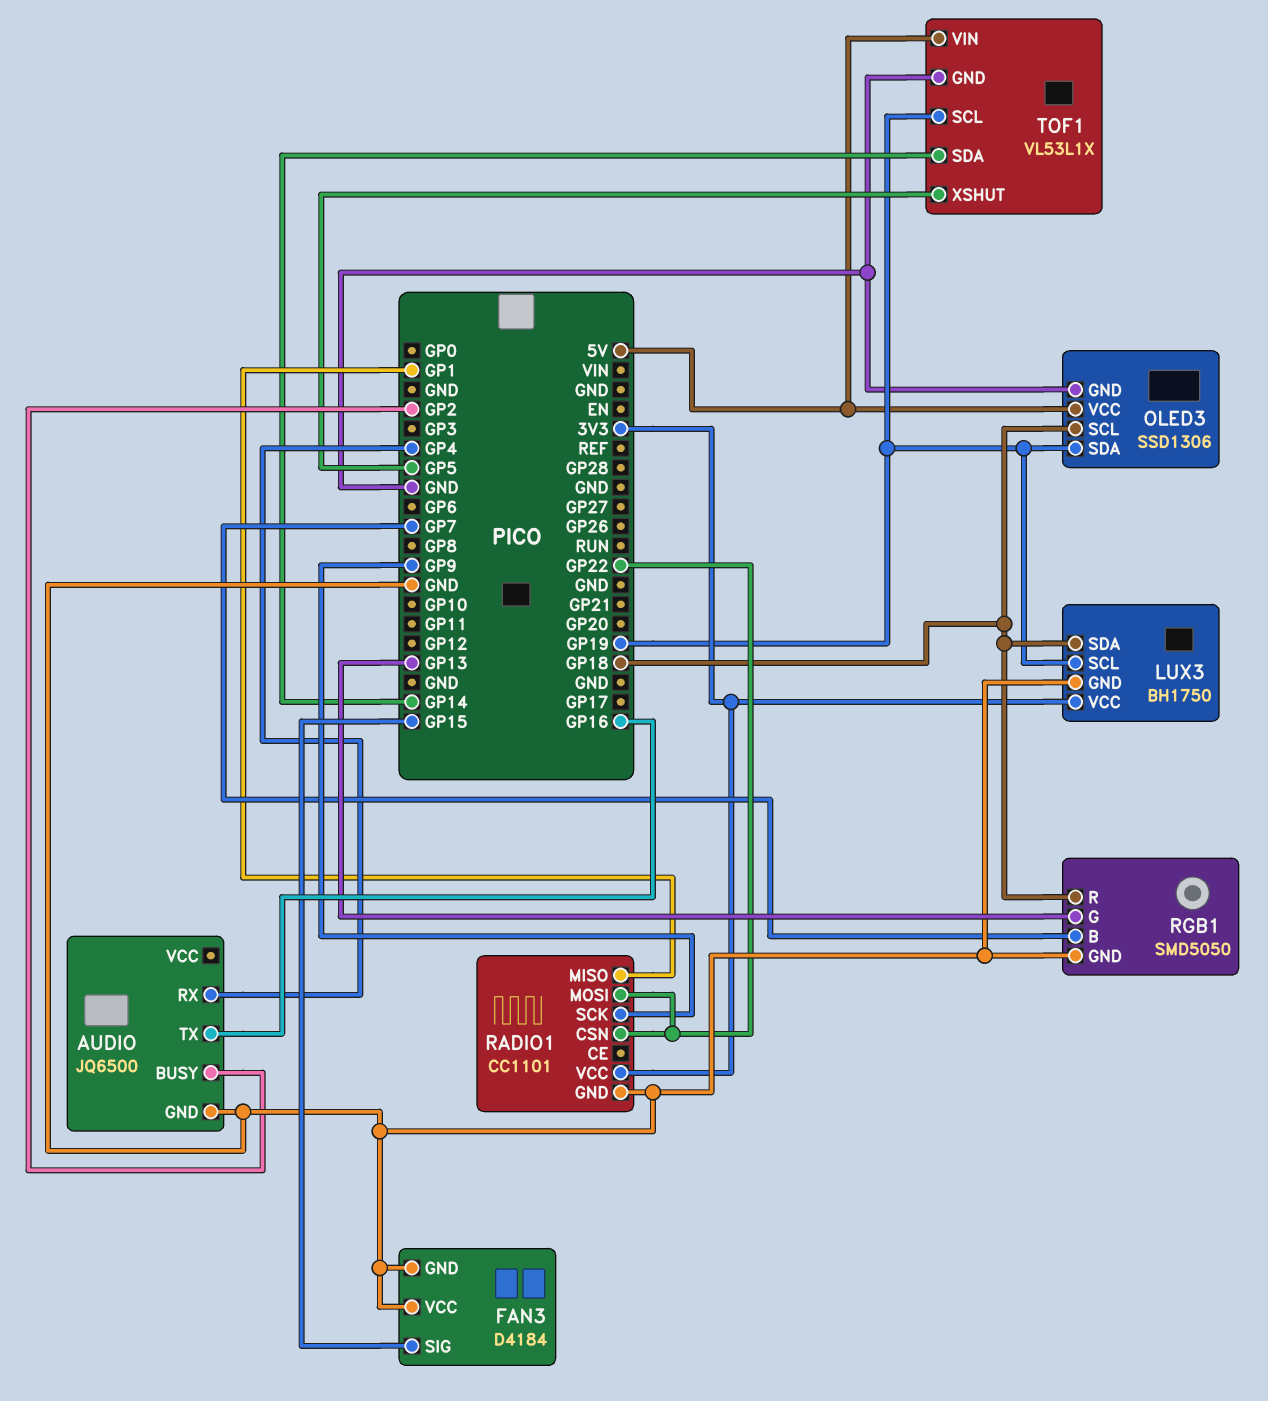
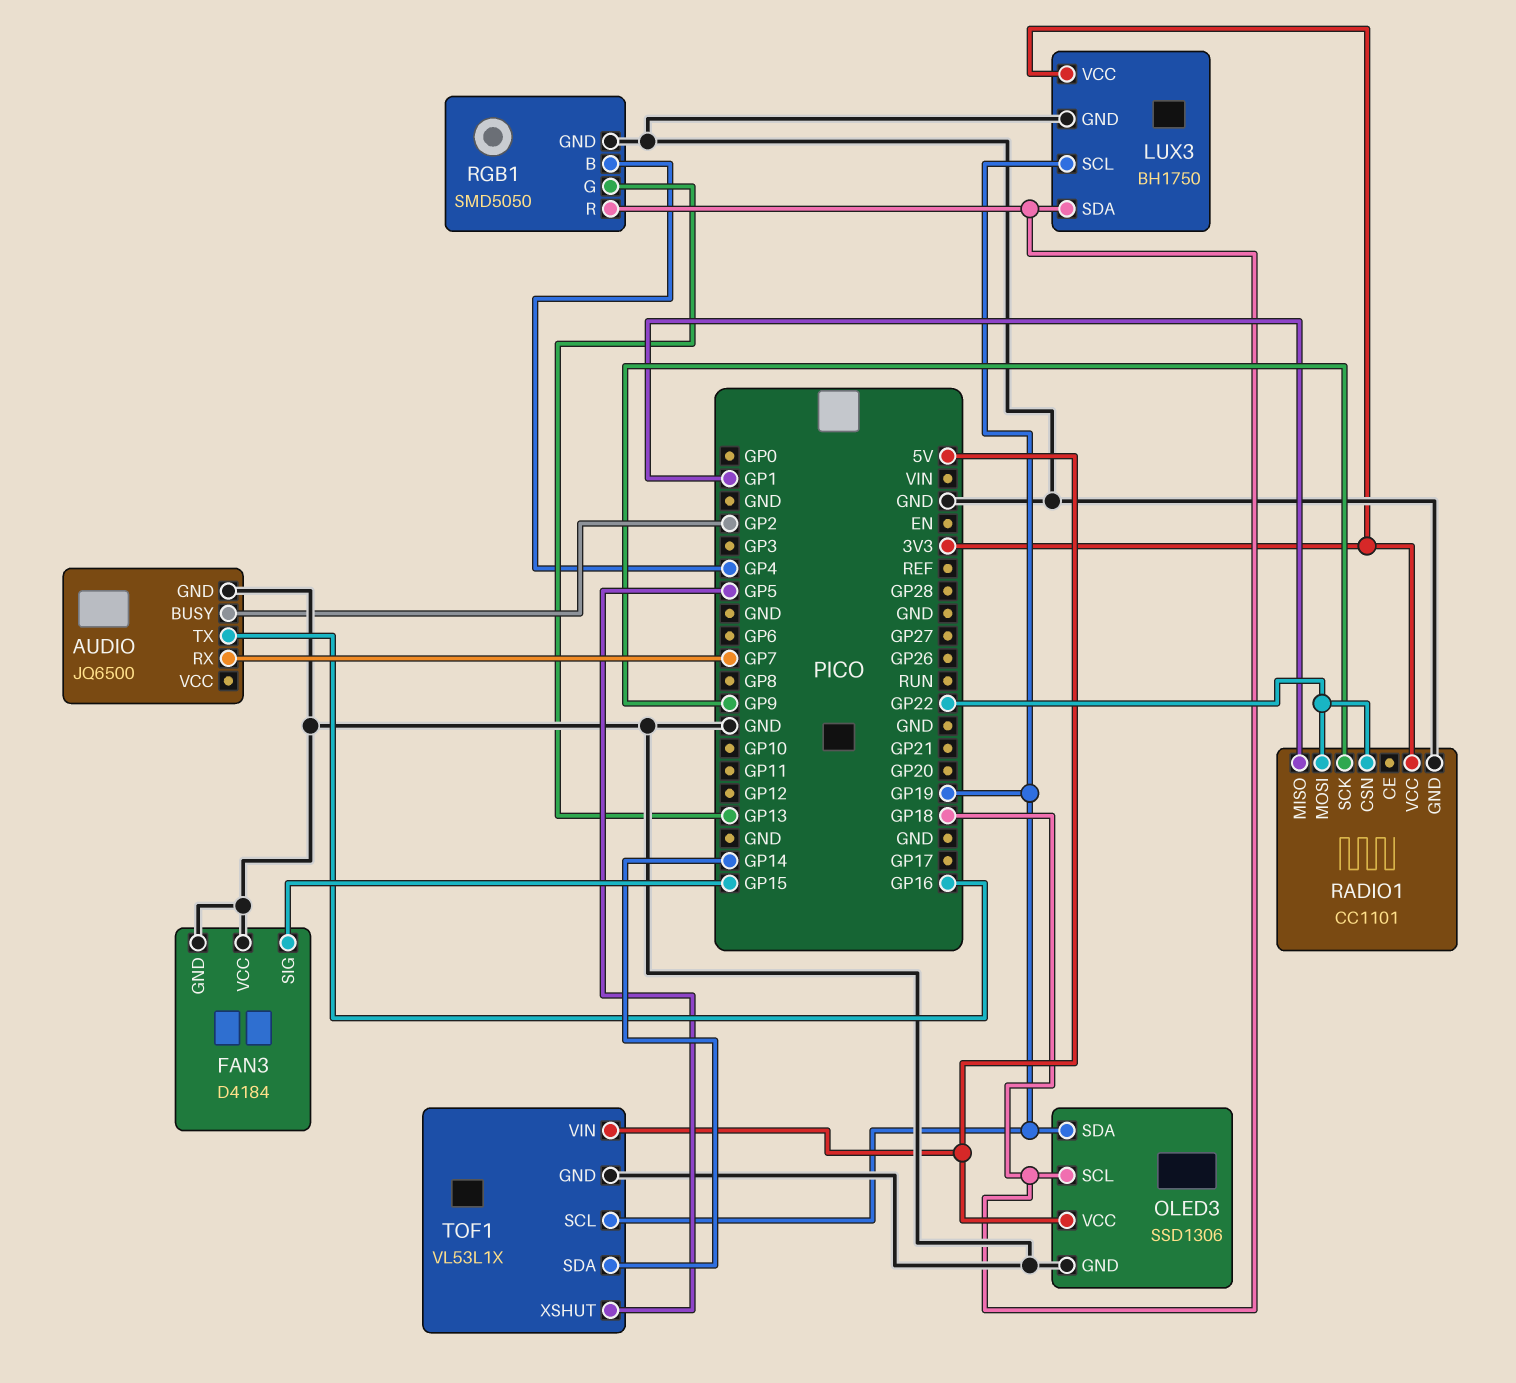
AUDIO pin RX: GP4 -> GP7
RGB1 pin B: GP7 -> GP4

